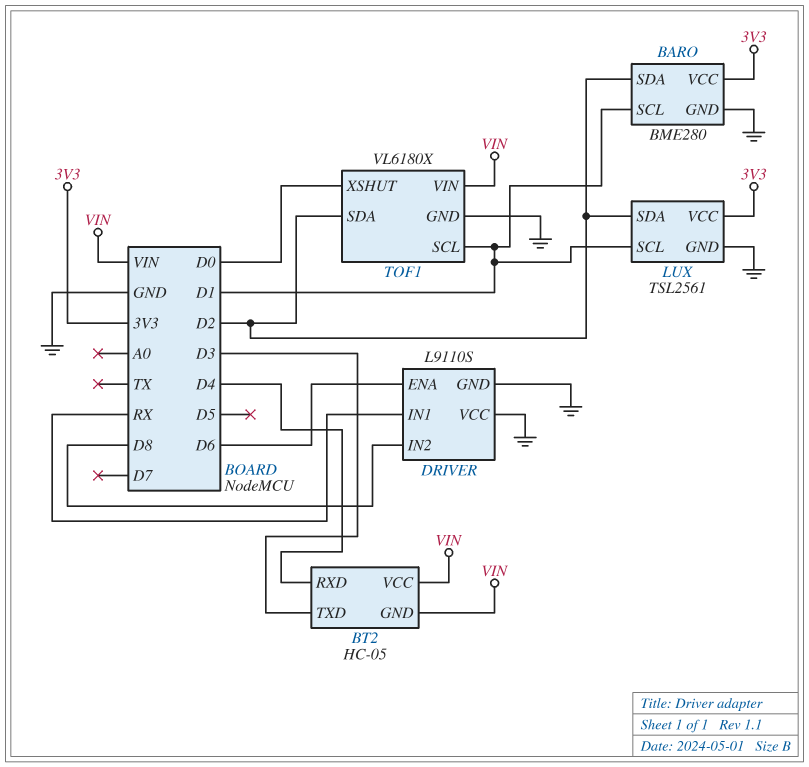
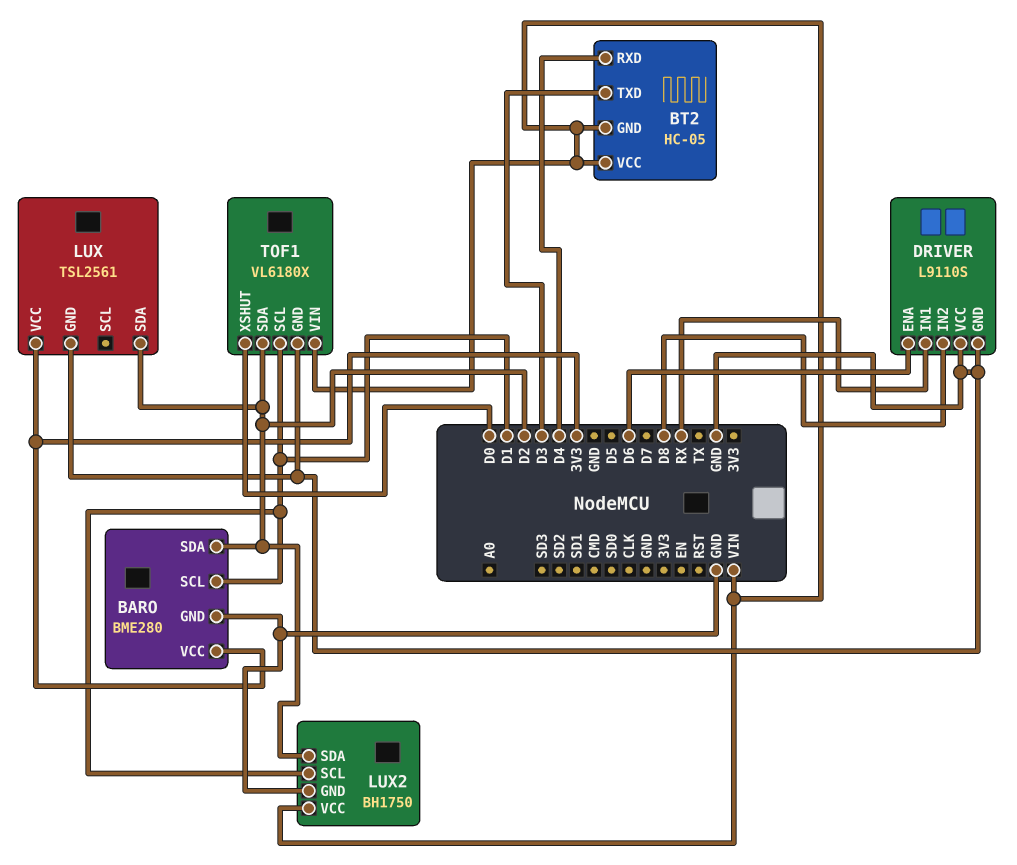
LUX pin SCL: D1 -> none
LUX2: none -> BH1750
LUX2 pin GND: none -> GND
LUX2 pin SCL: none -> D1
LUX2 pin SDA: none -> D2
LUX2 pin VCC: none -> VIN

